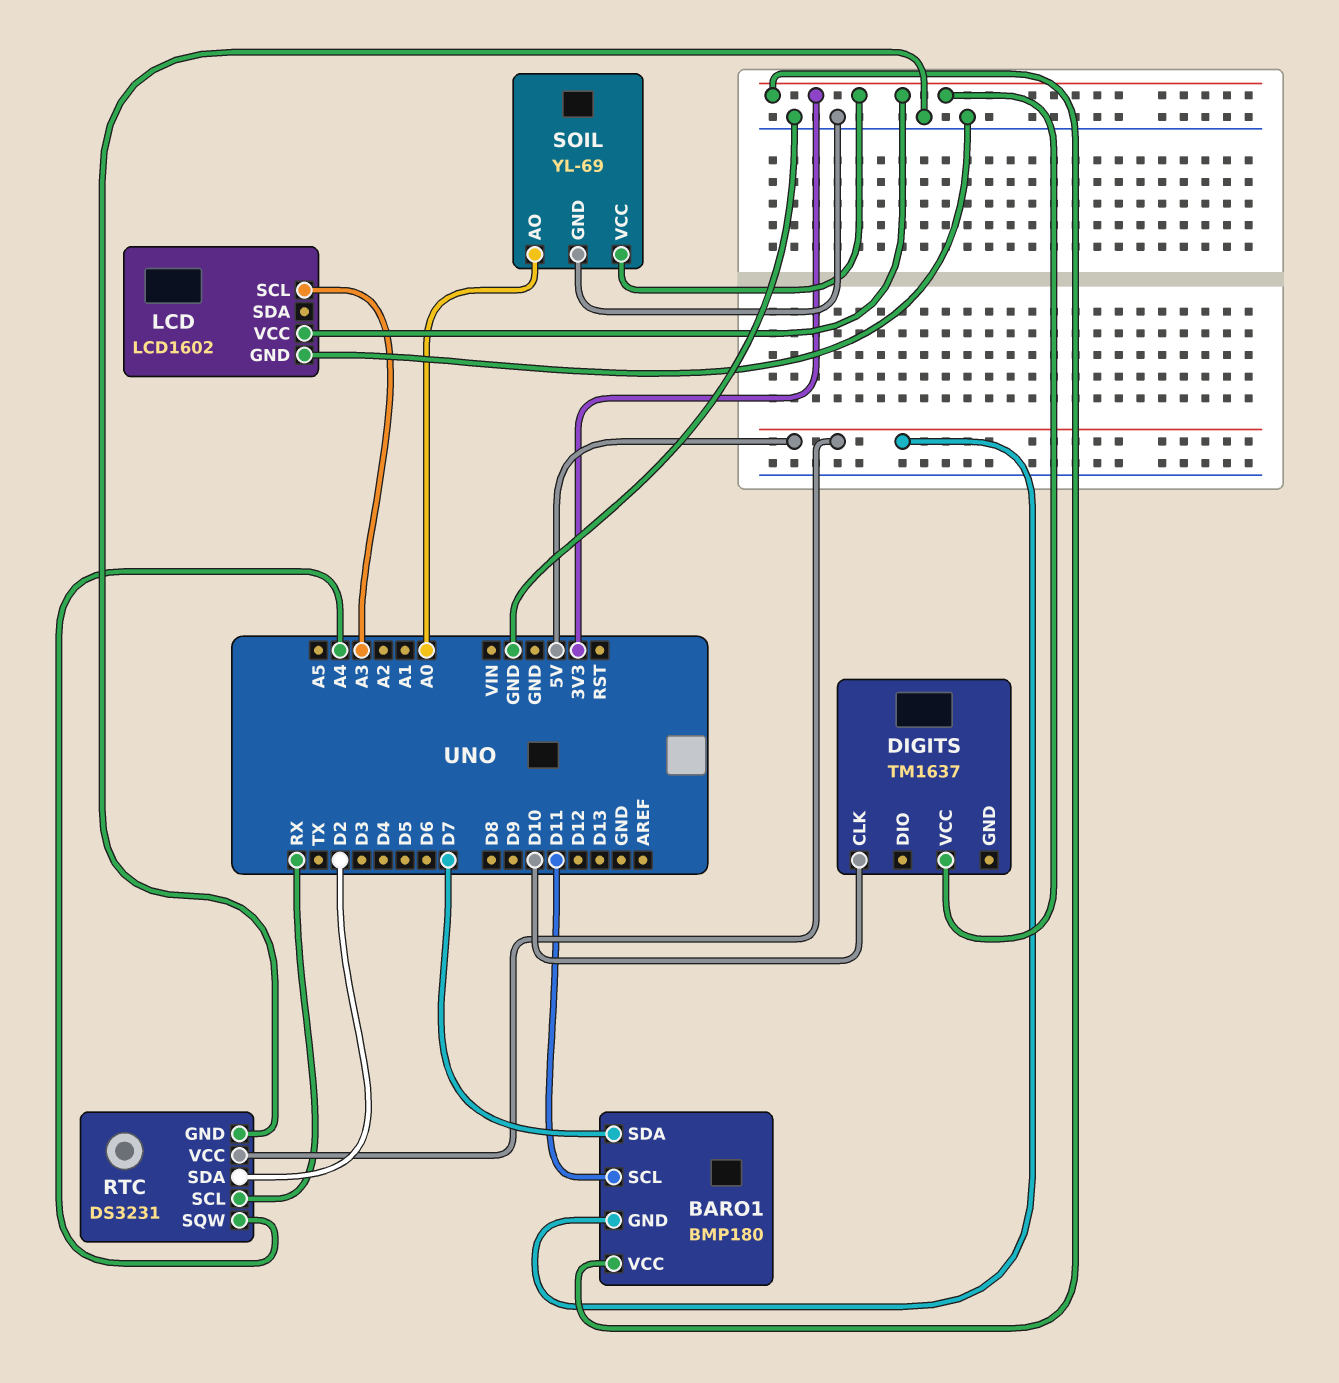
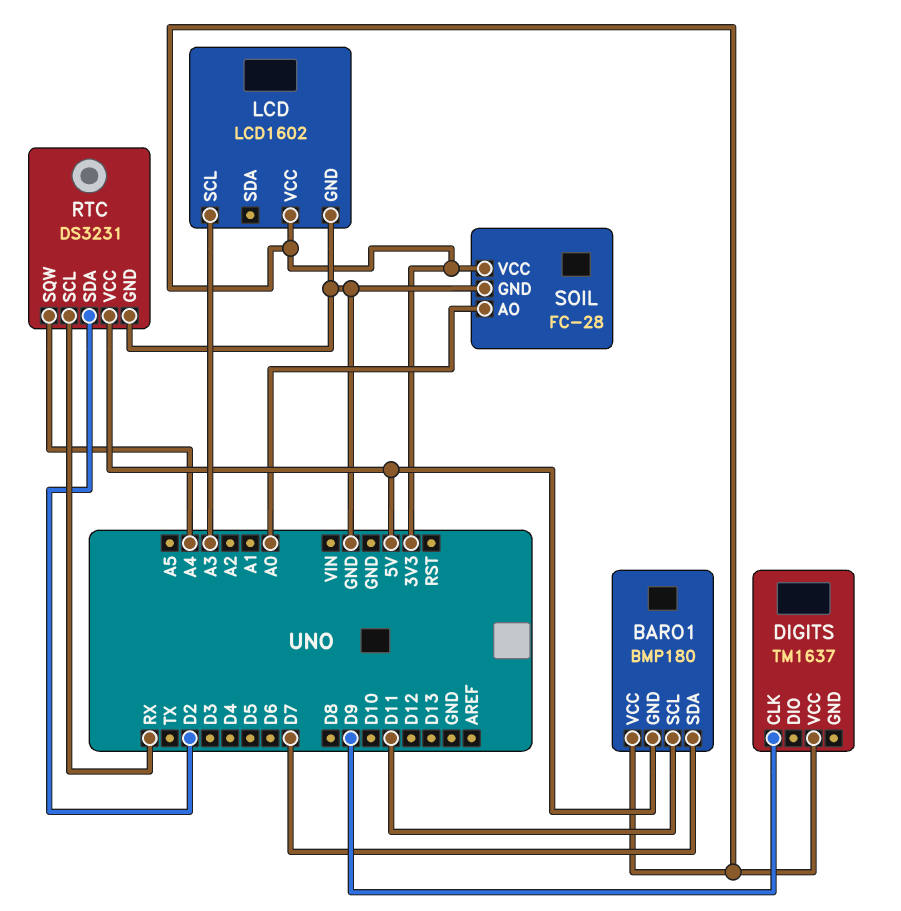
DIGITS pin CLK: D10 -> D9
SOIL: YL-69 -> FC-28

